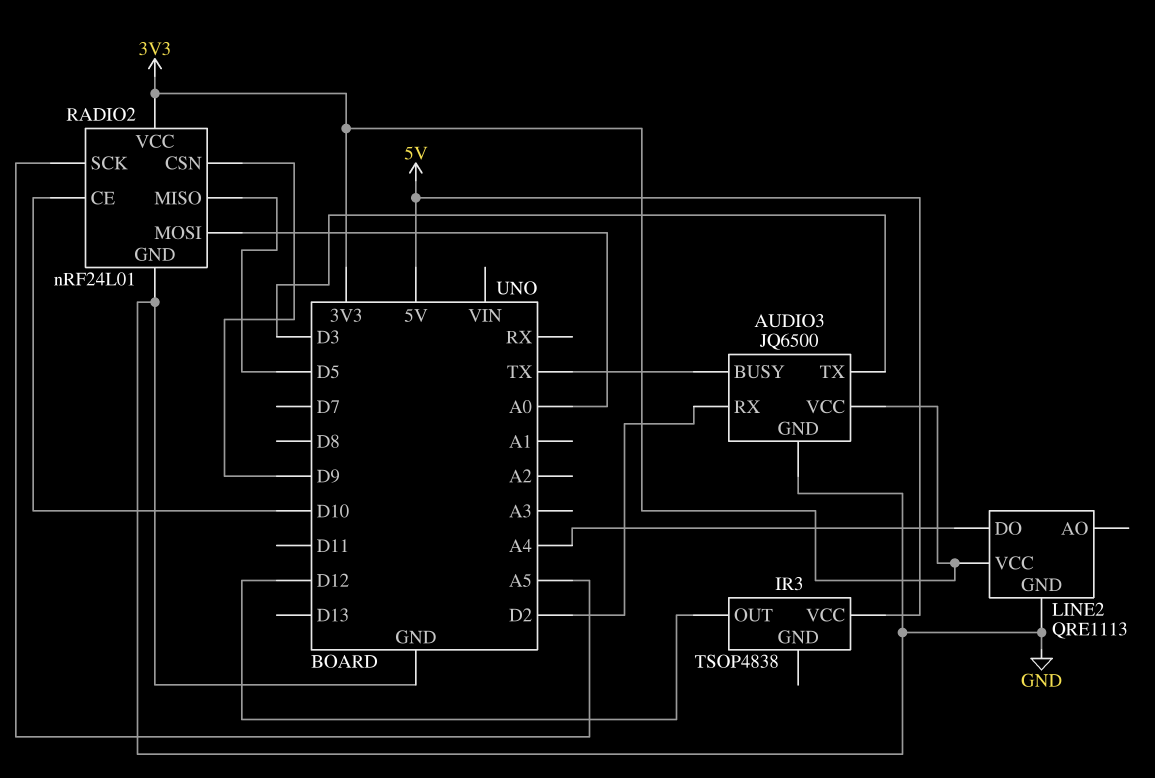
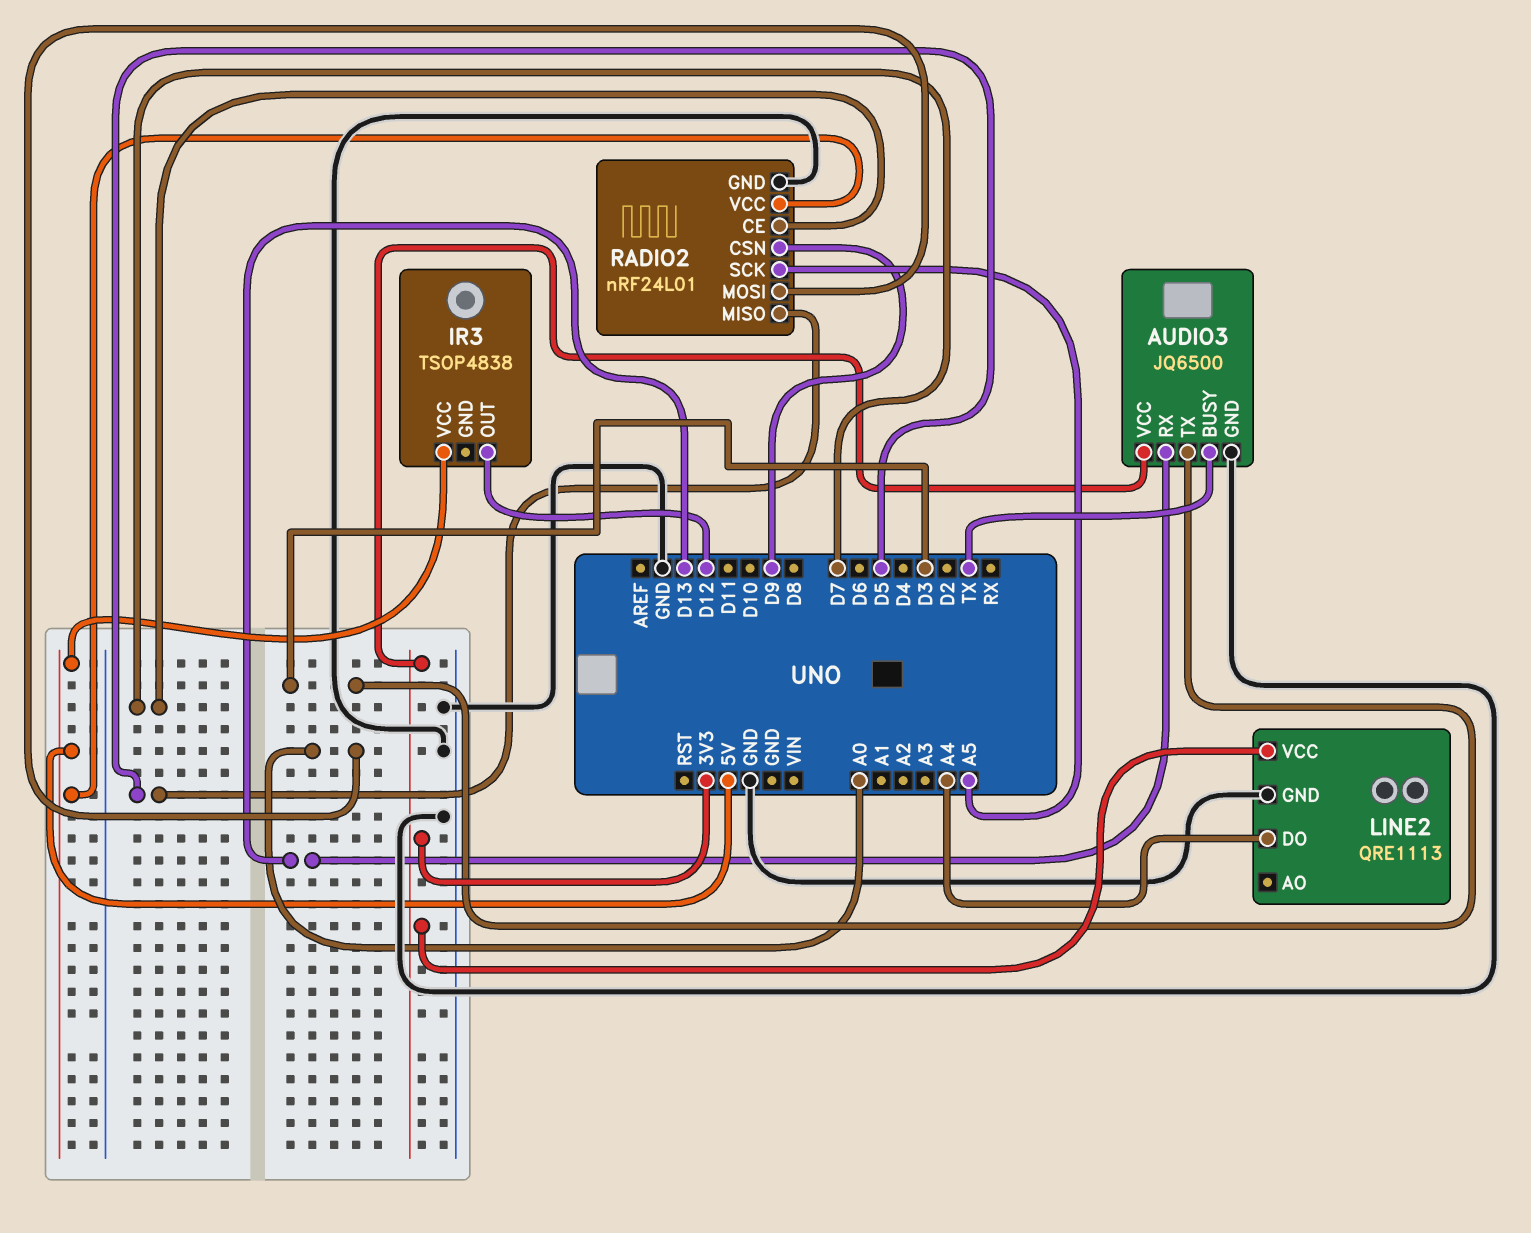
AUDIO3 pin RX: D2 -> D13
RADIO2 pin CE: D10 -> D7
RADIO2 pin VCC: 3V3 -> 5V

